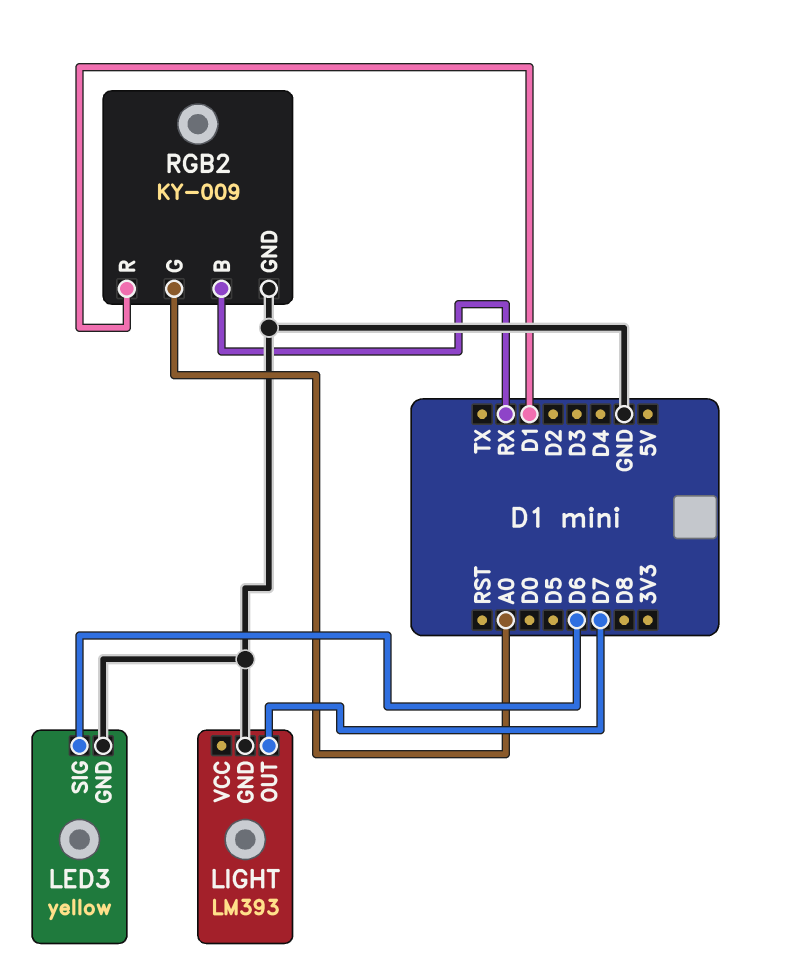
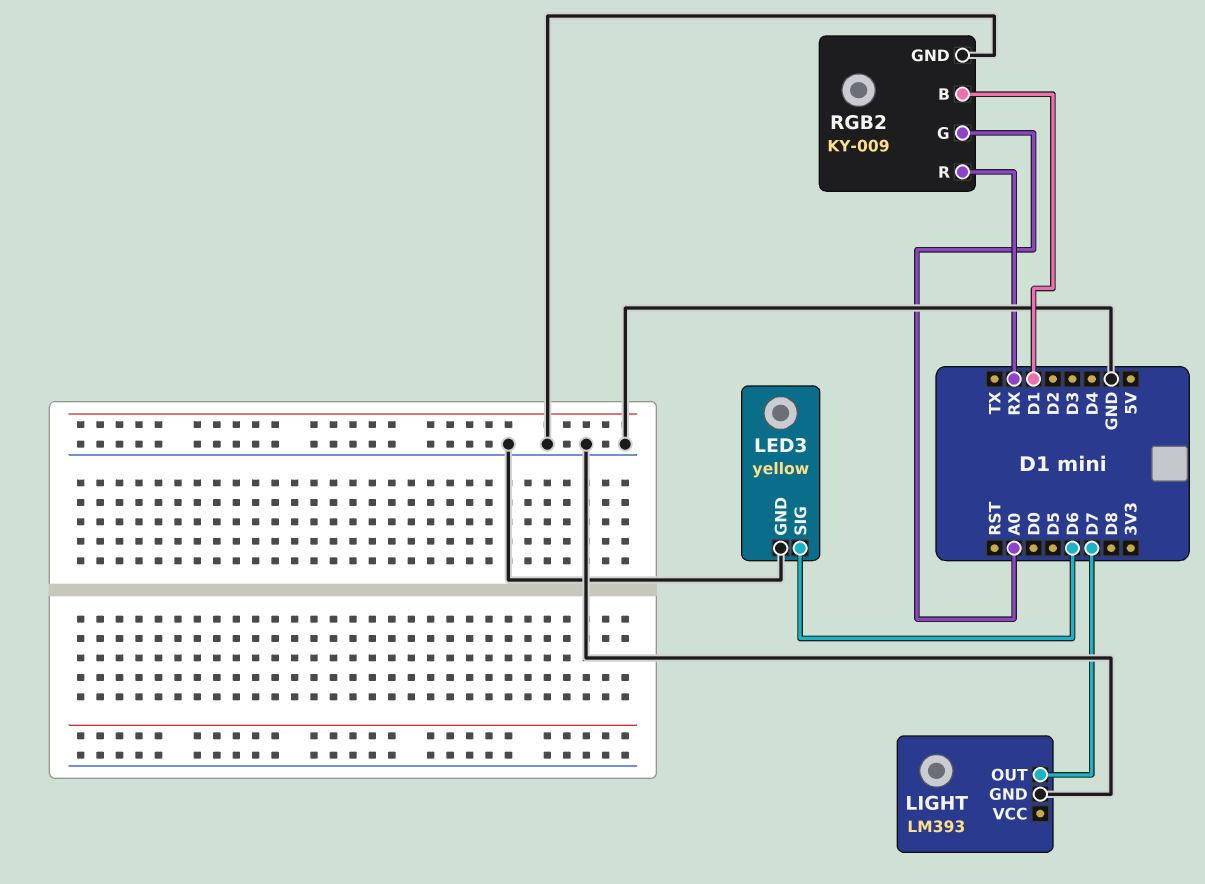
RGB2 pin B: RX -> D1
RGB2 pin R: D1 -> RX

